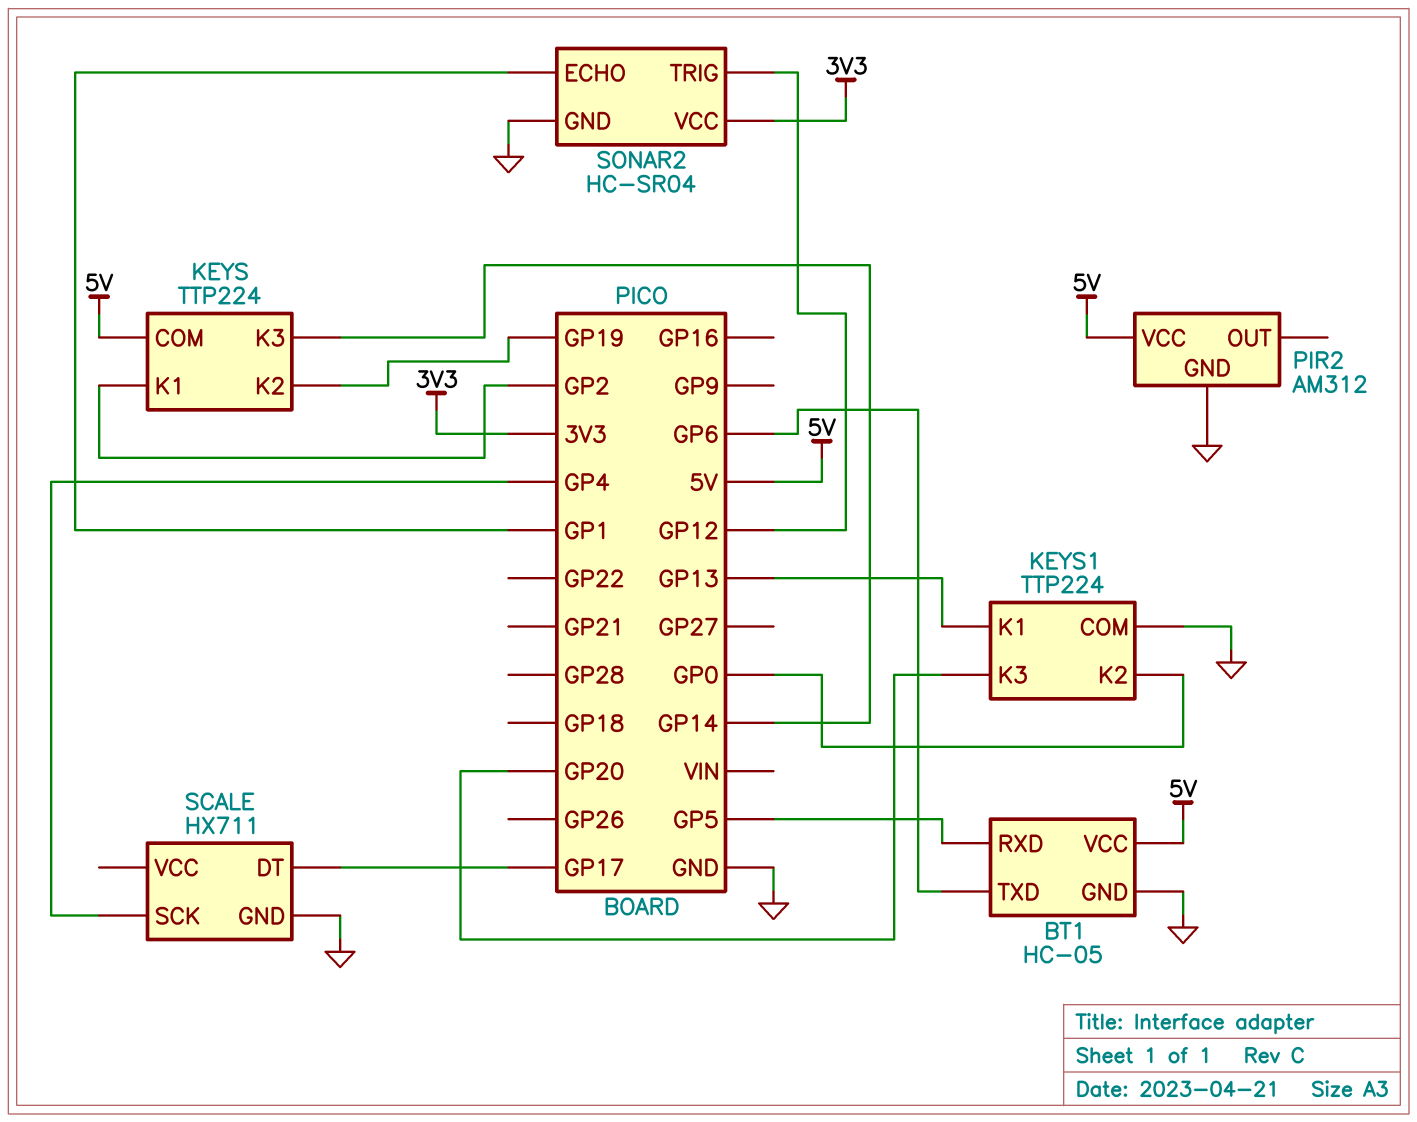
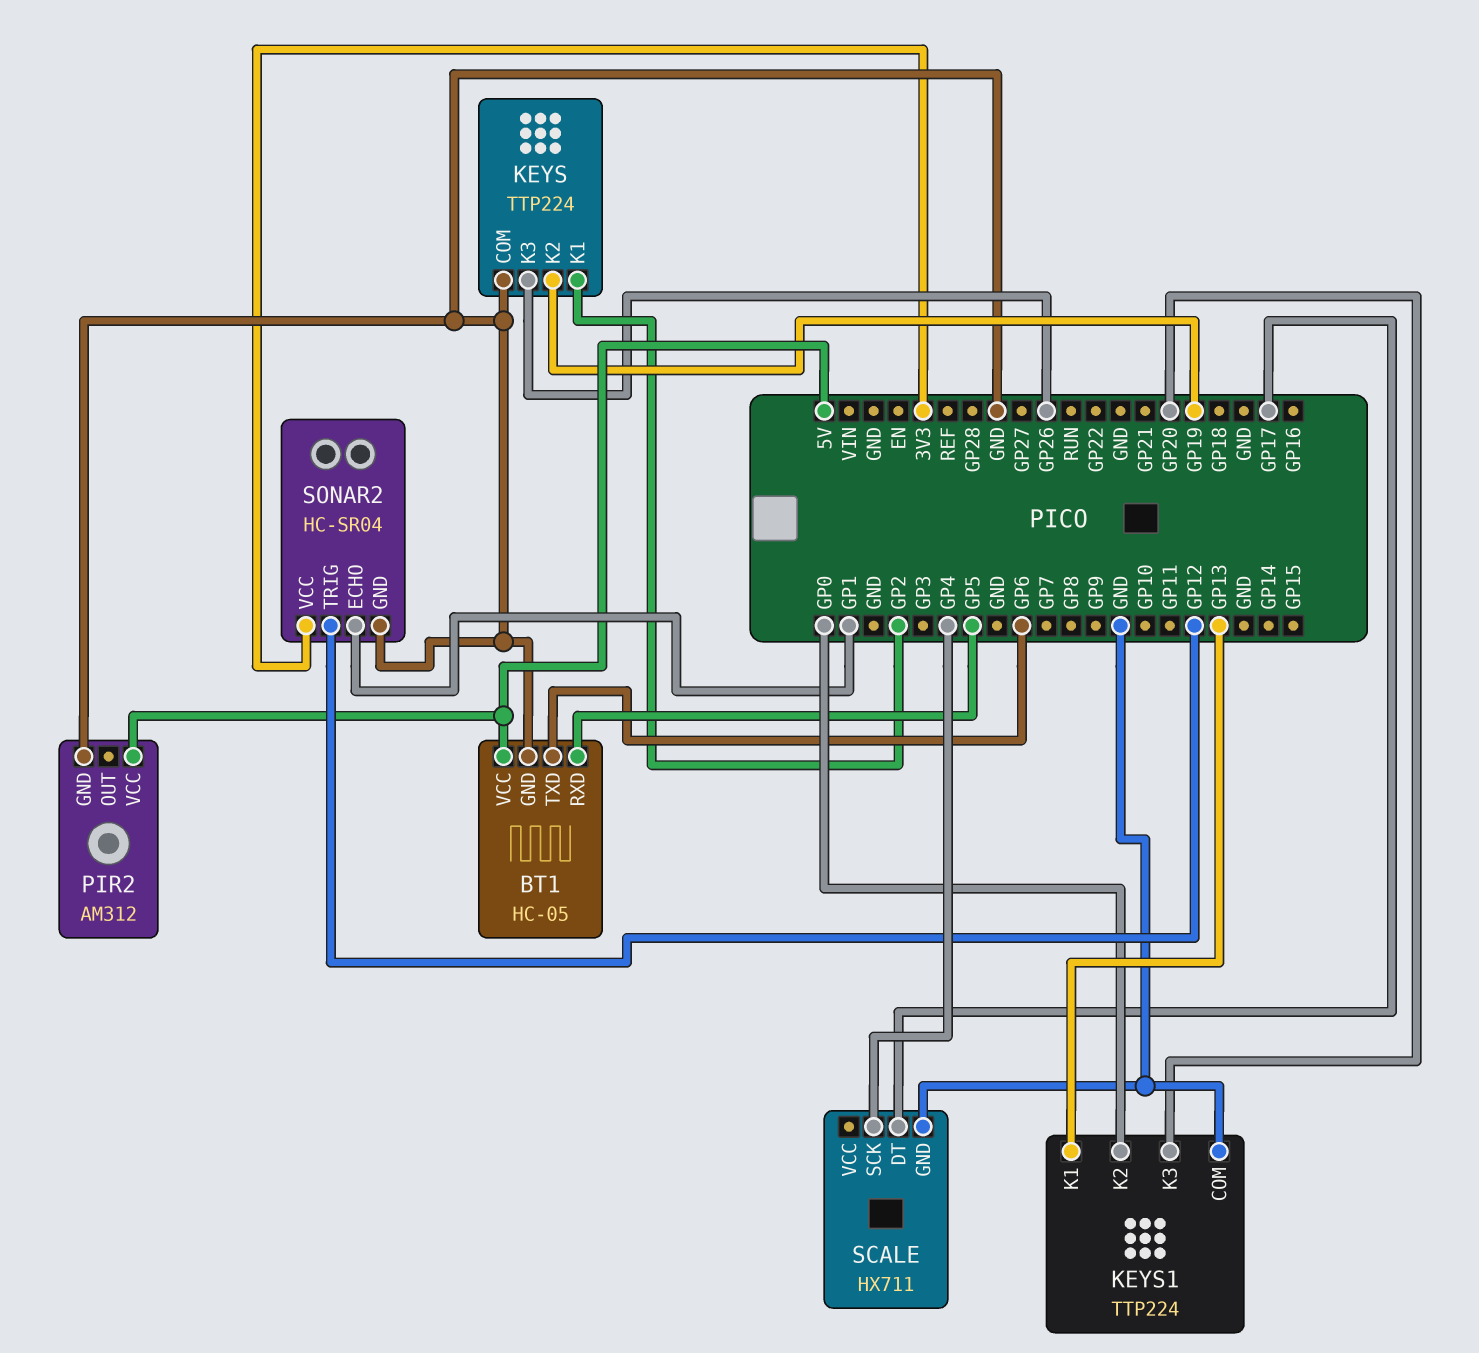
KEYS pin COM: 5V -> GND
KEYS pin K3: GP14 -> GP26

